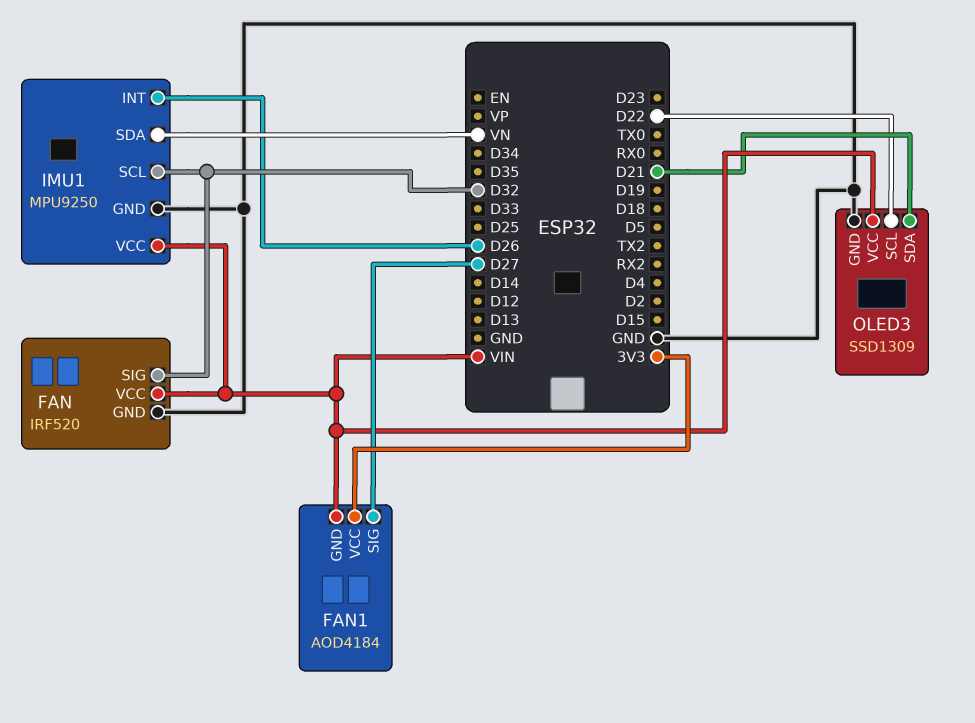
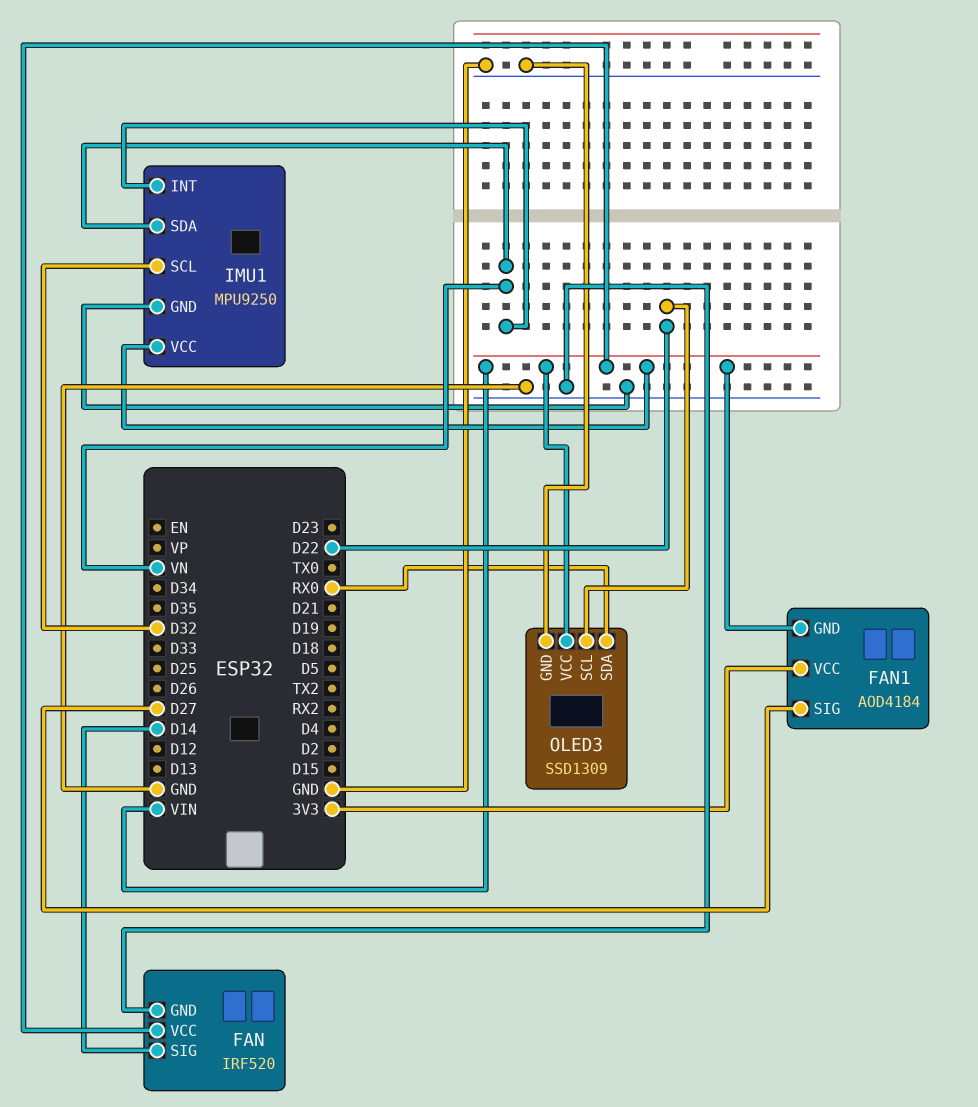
FAN pin SIG: D32 -> D14
IMU1 pin INT: D26 -> VN
OLED3 pin SDA: D21 -> RX0

